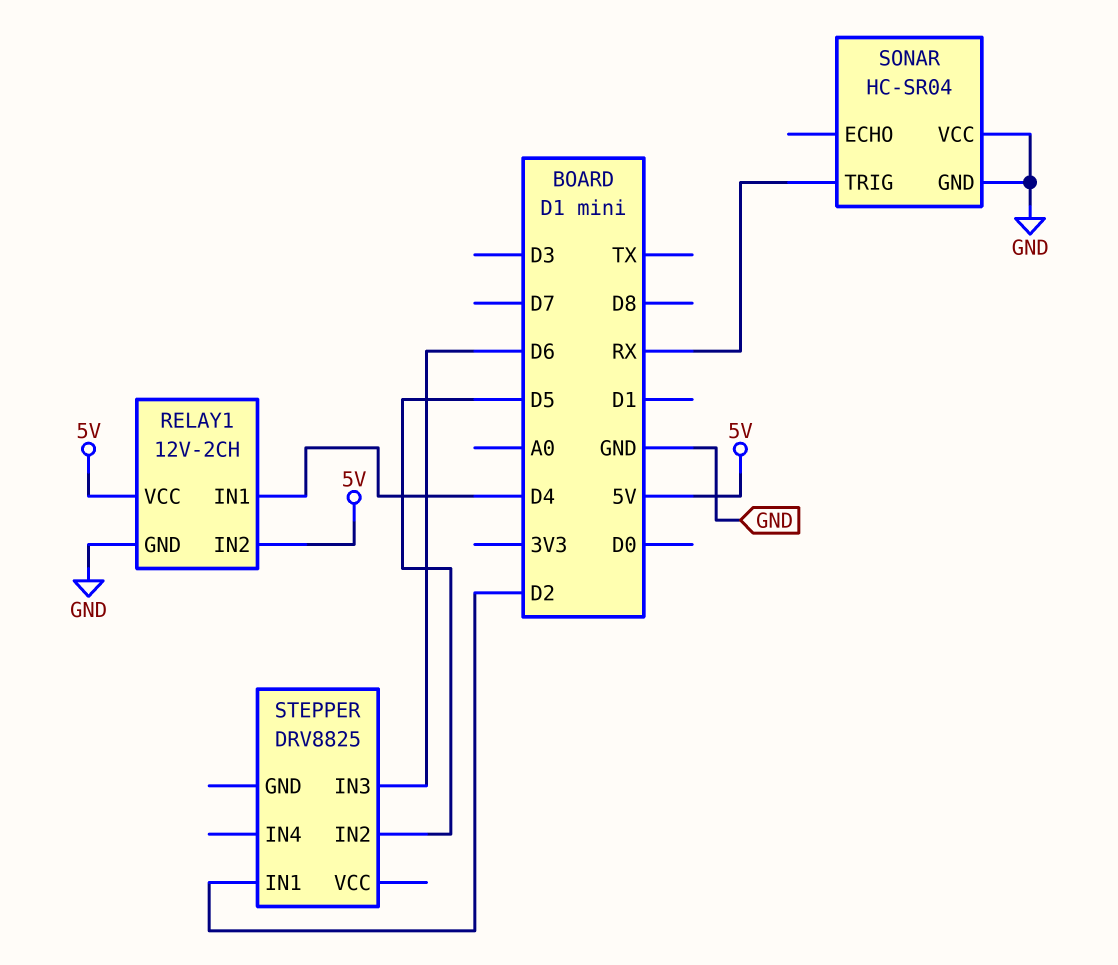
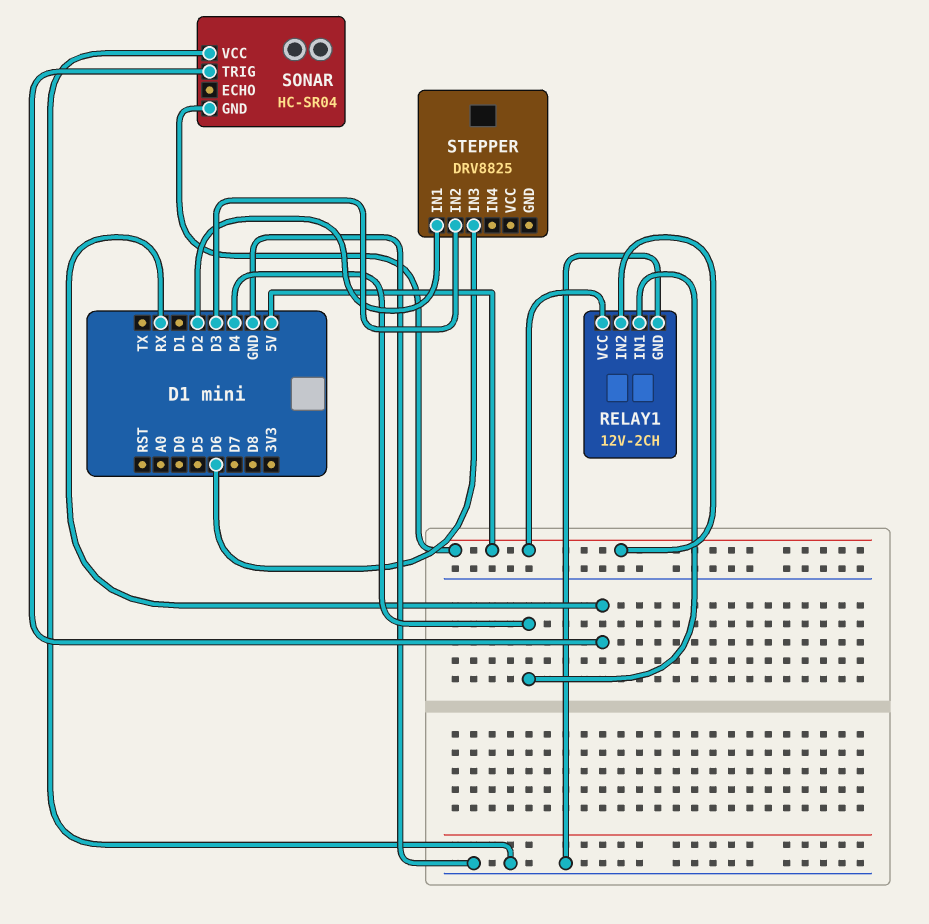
SONAR pin GND: GND -> 5V
STEPPER pin IN2: D5 -> D3

